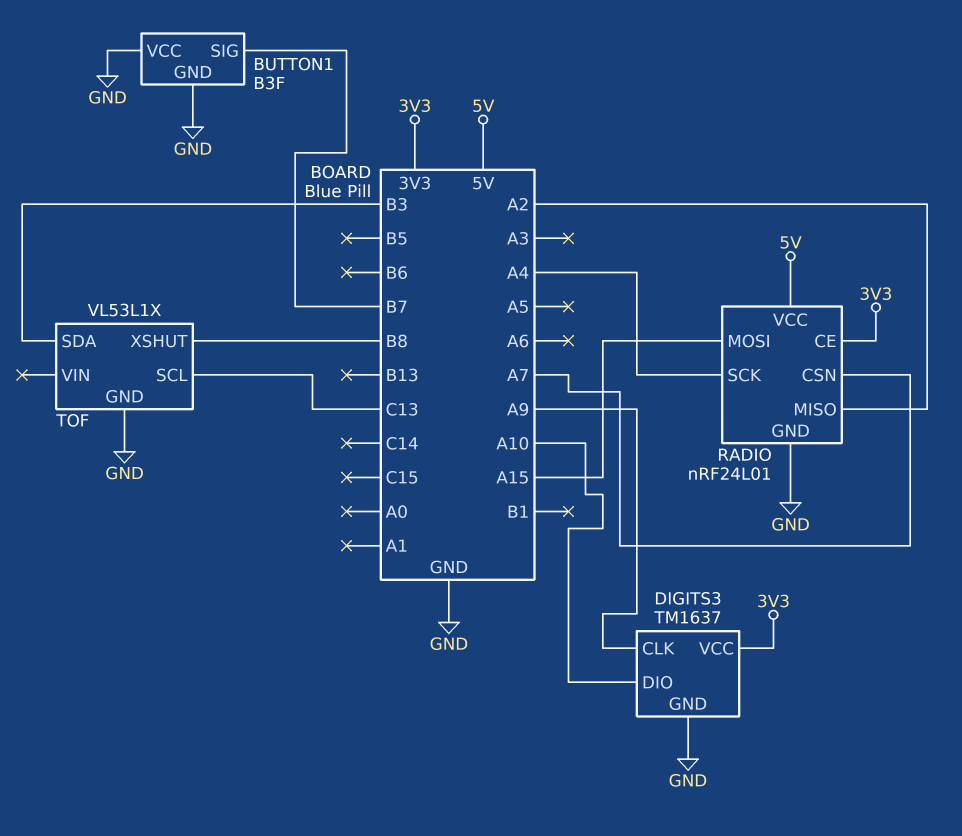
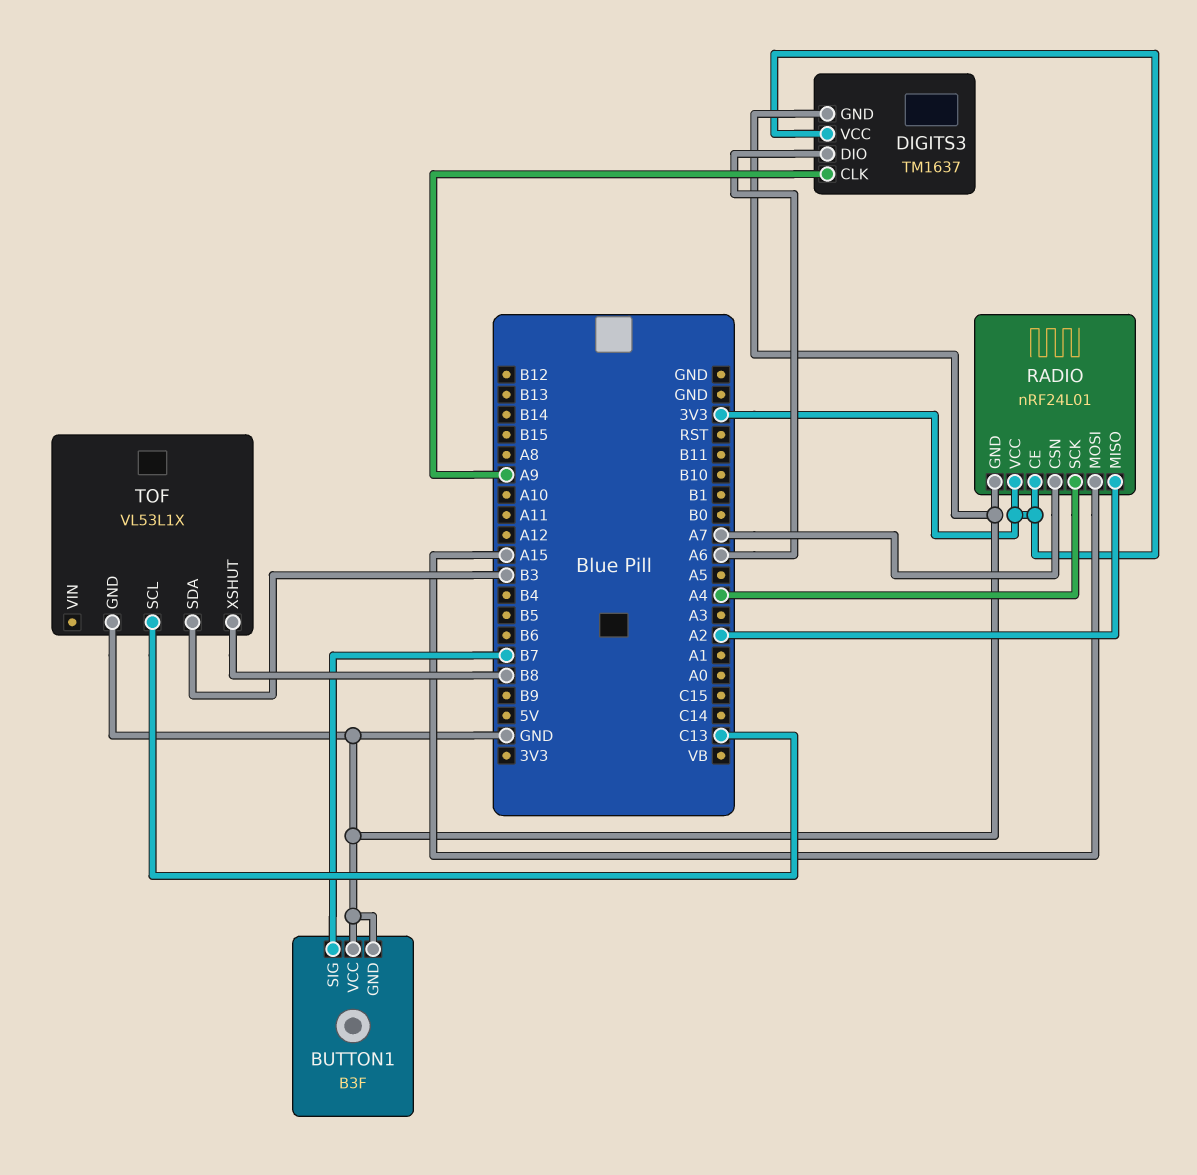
DIGITS3 pin DIO: A10 -> A6
RADIO pin VCC: 5V -> 3V3

